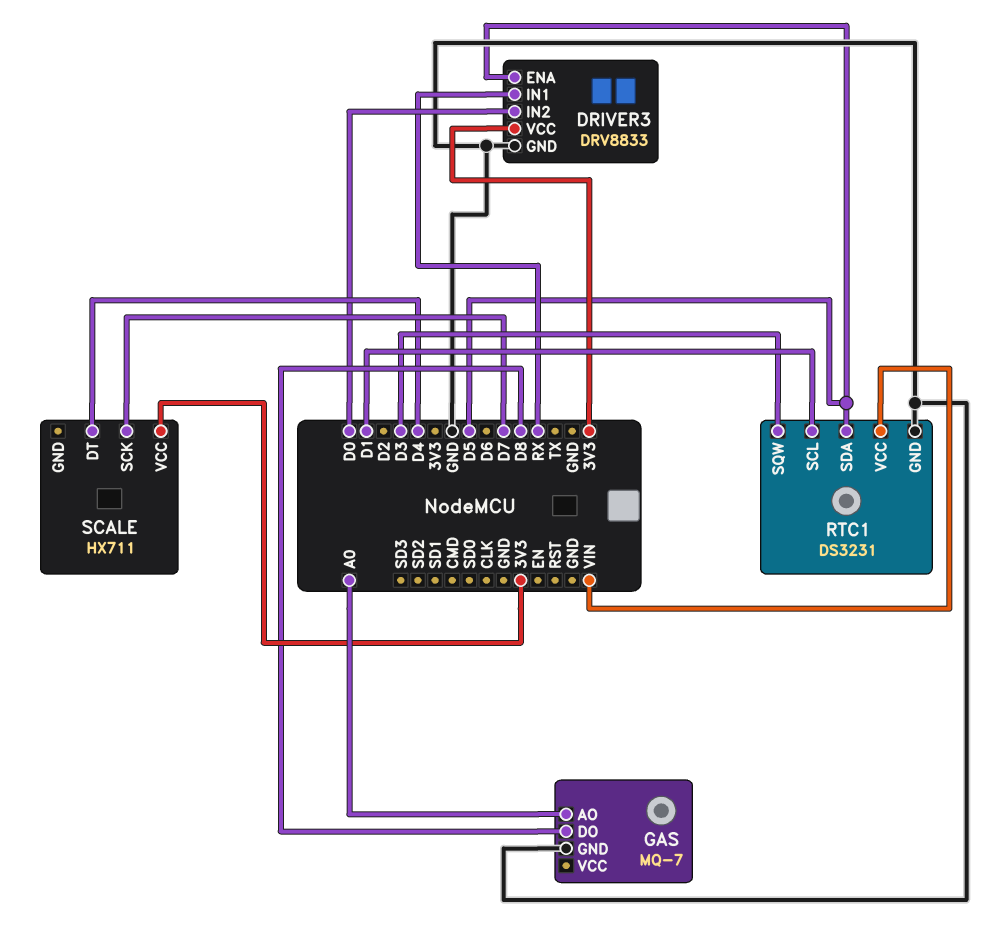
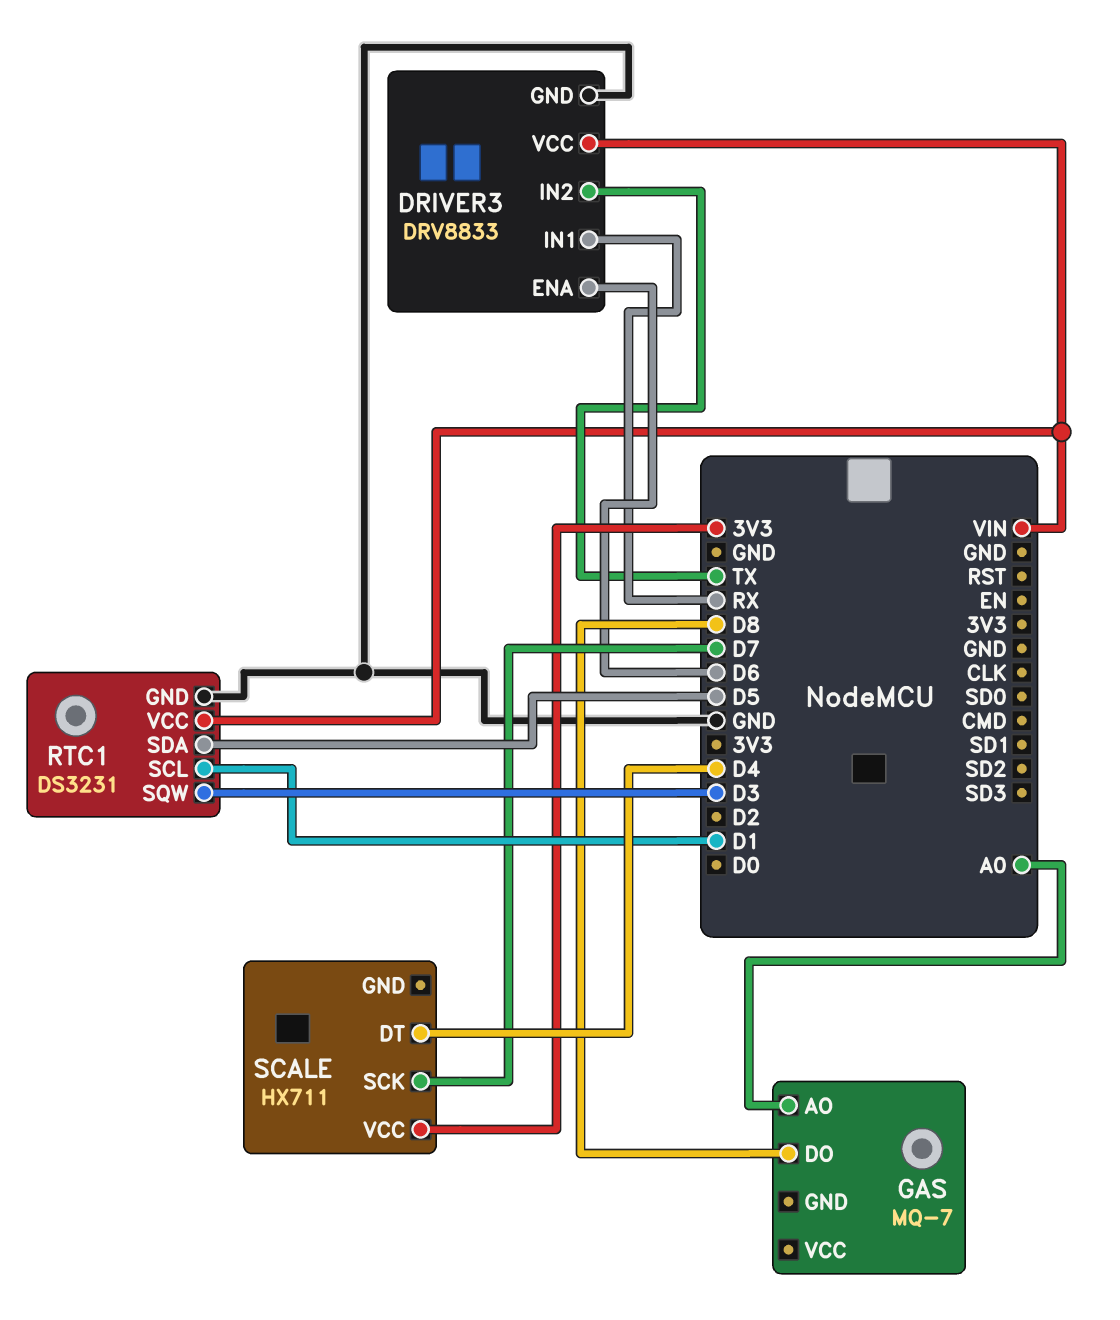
DRIVER3 pin ENA: D5 -> D6
DRIVER3 pin IN2: D0 -> TX
DRIVER3 pin VCC: 3V3 -> VIN
GAS pin GND: GND -> none

